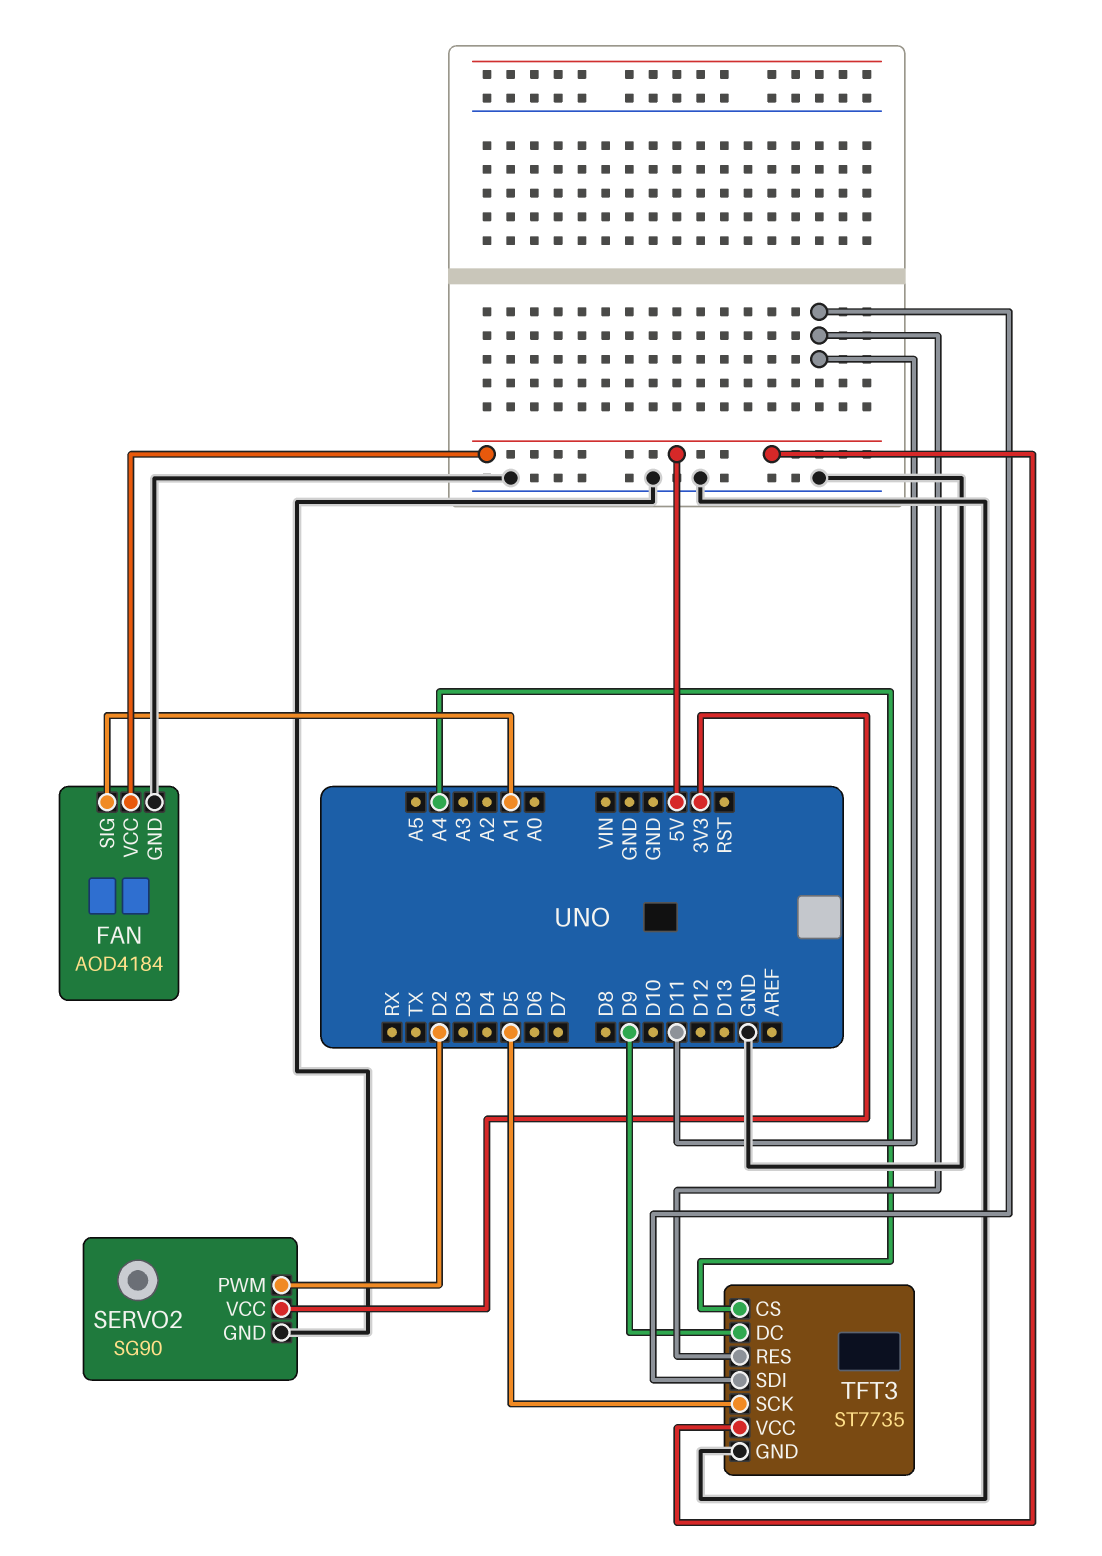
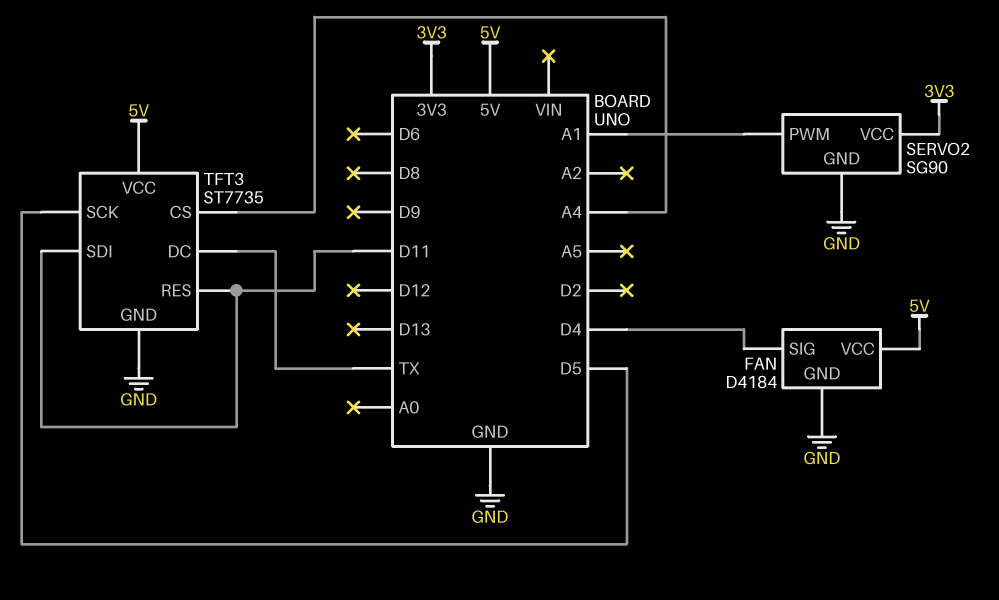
FAN: AOD4184 -> D4184
FAN pin SIG: A1 -> D4
SERVO2 pin PWM: D2 -> A1
TFT3 pin DC: D9 -> TX

